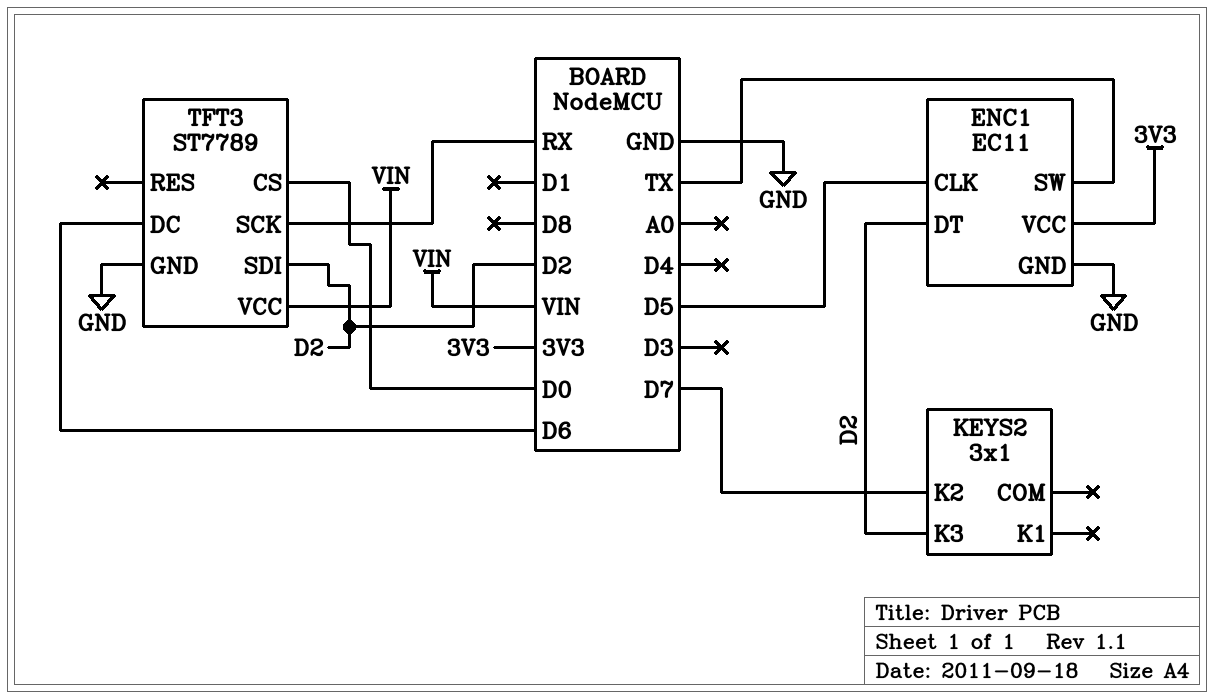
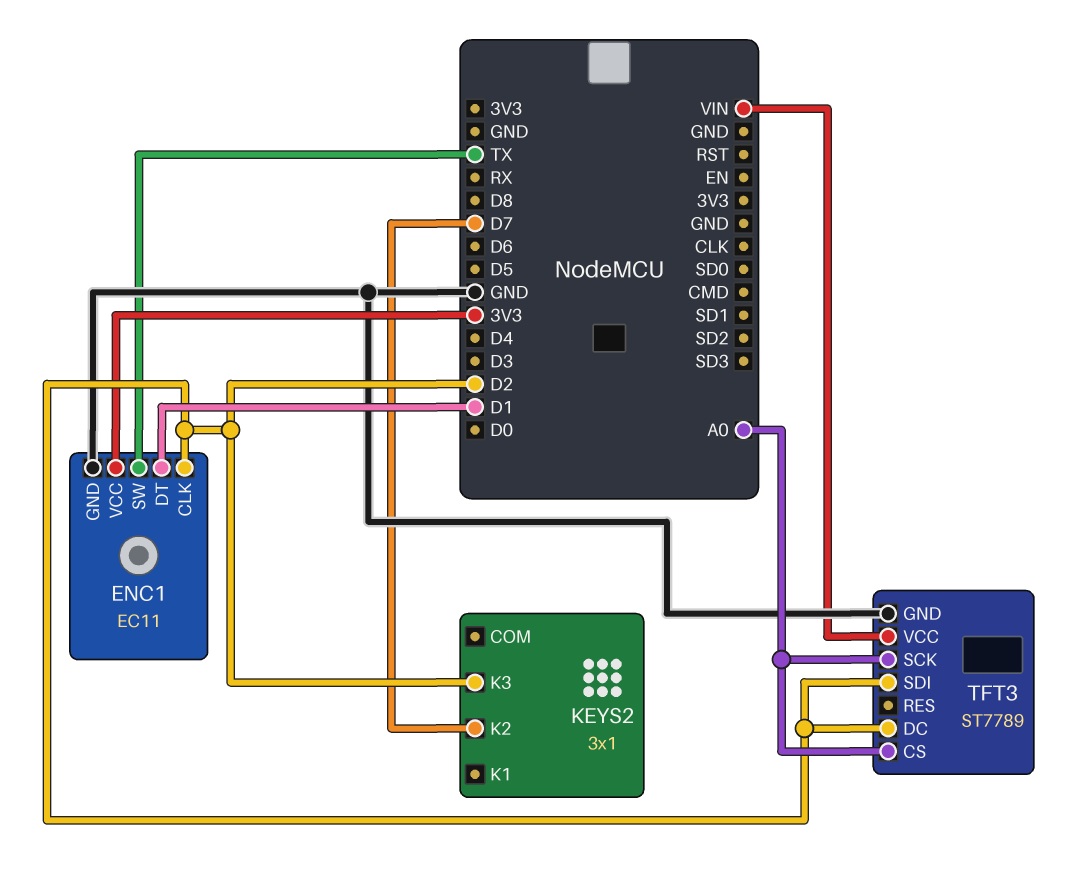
ENC1 pin CLK: D5 -> D2
ENC1 pin DT: D2 -> D1
TFT3 pin CS: D0 -> A0
TFT3 pin DC: D6 -> D2
TFT3 pin SCK: RX -> A0

